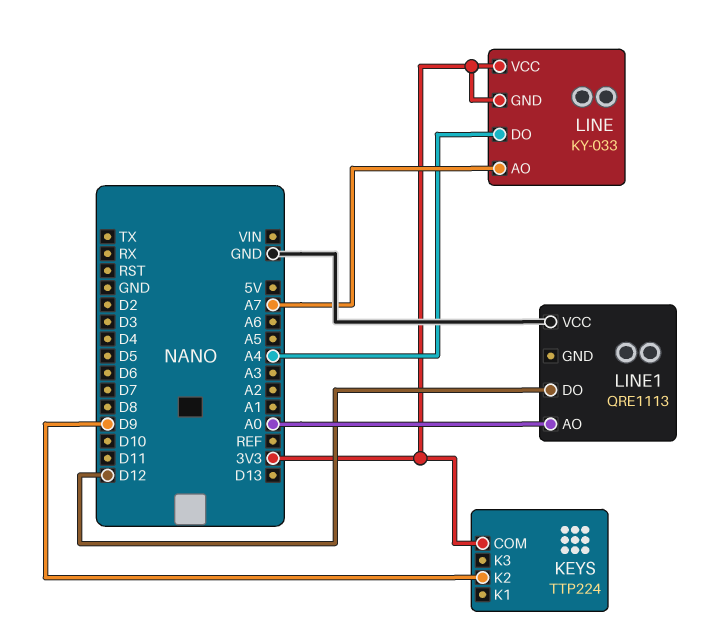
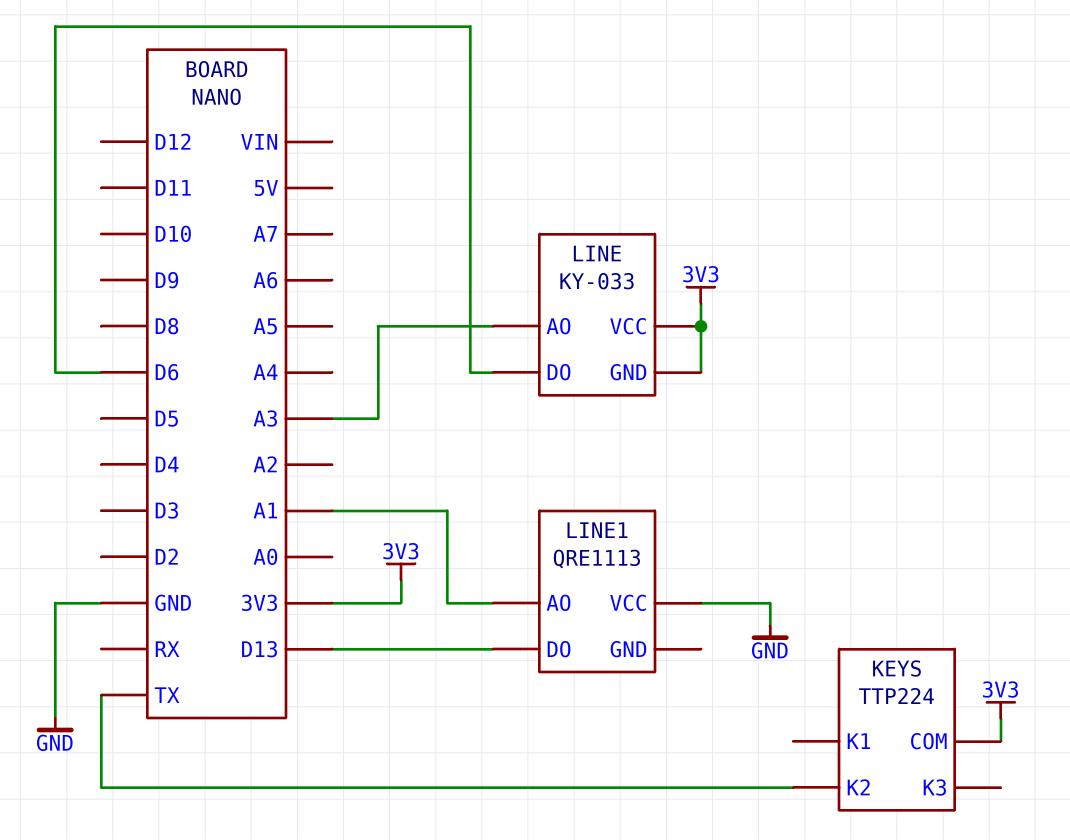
KEYS pin K2: D9 -> TX
LINE pin AO: A7 -> A3
LINE pin DO: A4 -> D6
LINE1 pin AO: A0 -> A1
LINE1 pin DO: D12 -> D13

